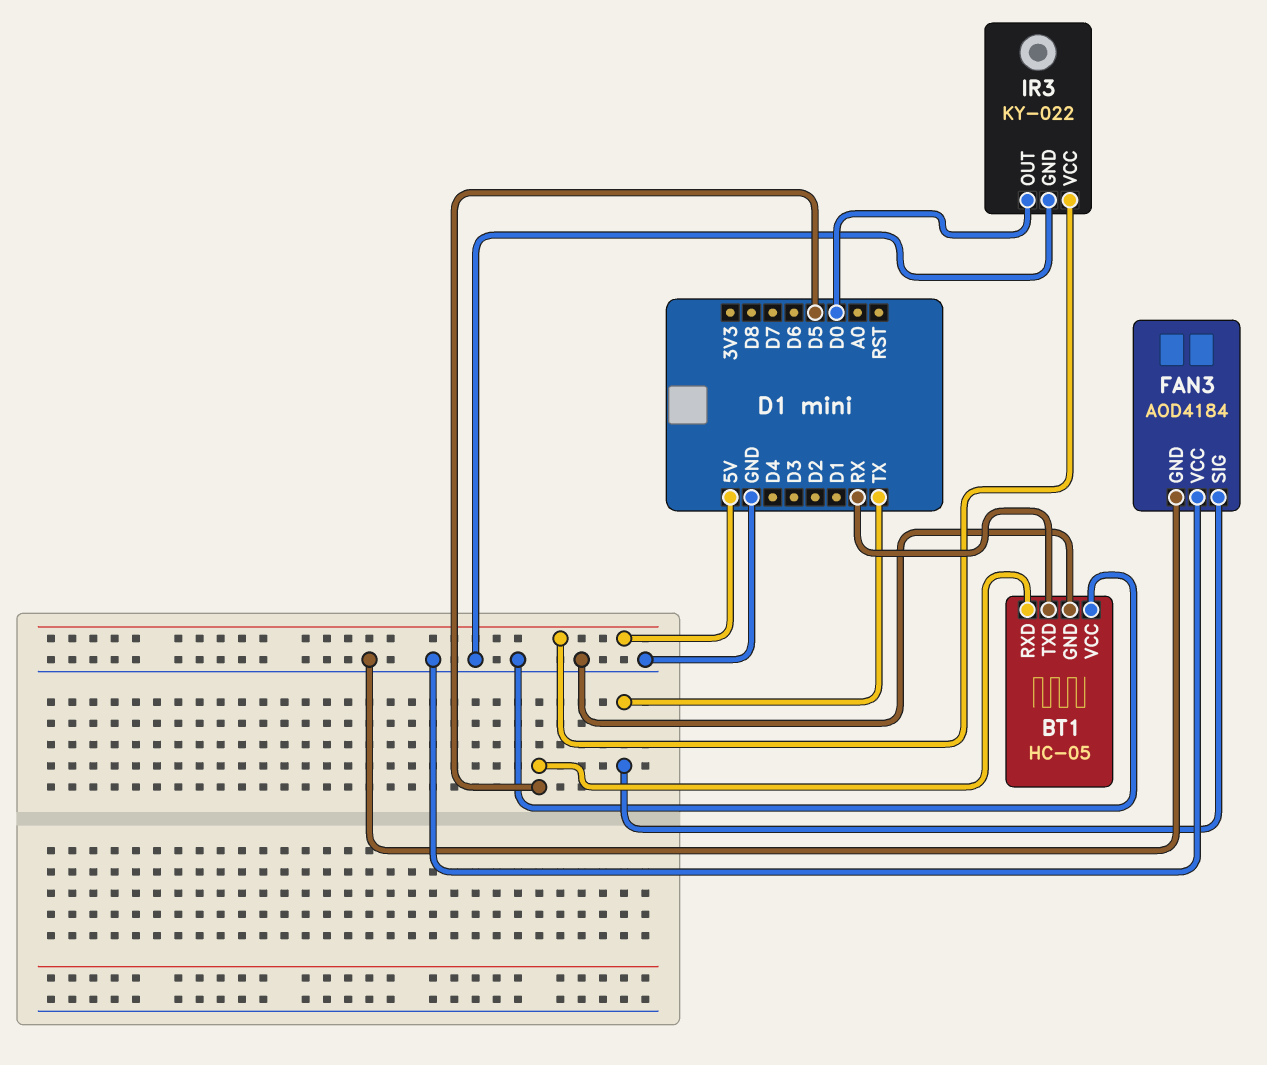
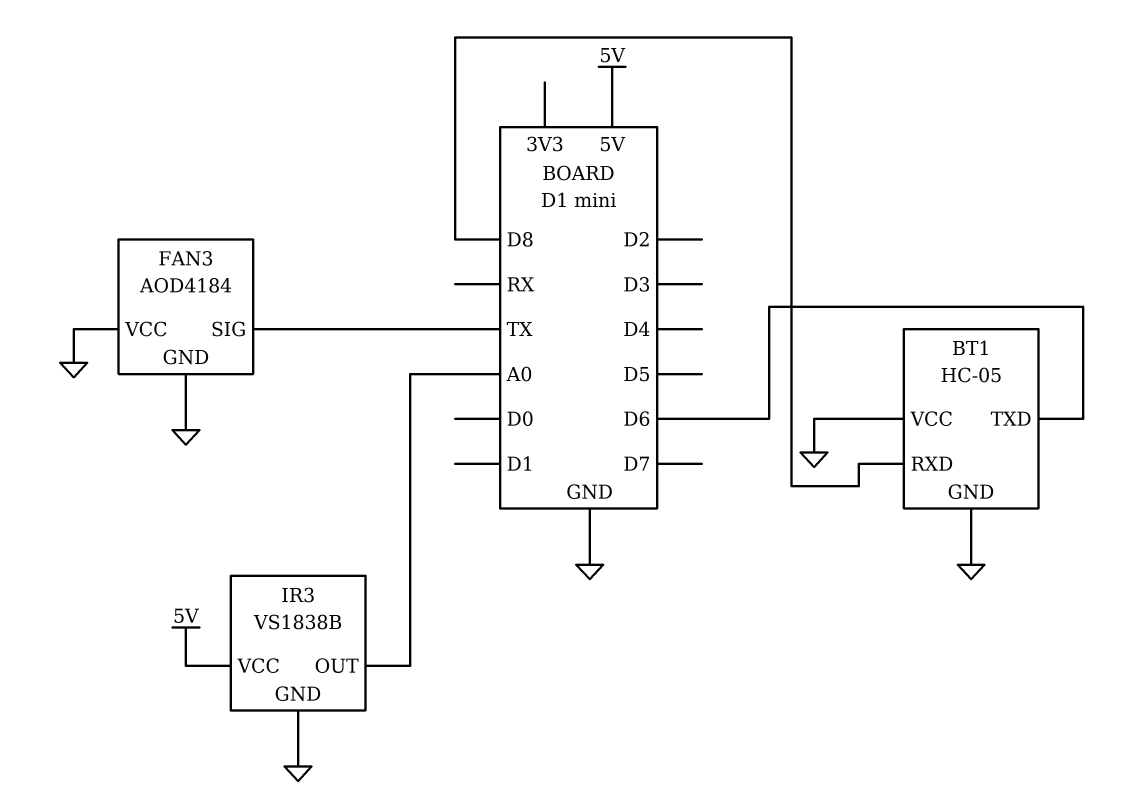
BT1 pin RXD: D5 -> D8
BT1 pin TXD: RX -> D6
IR3: KY-022 -> VS1838B
IR3 pin OUT: D0 -> A0

